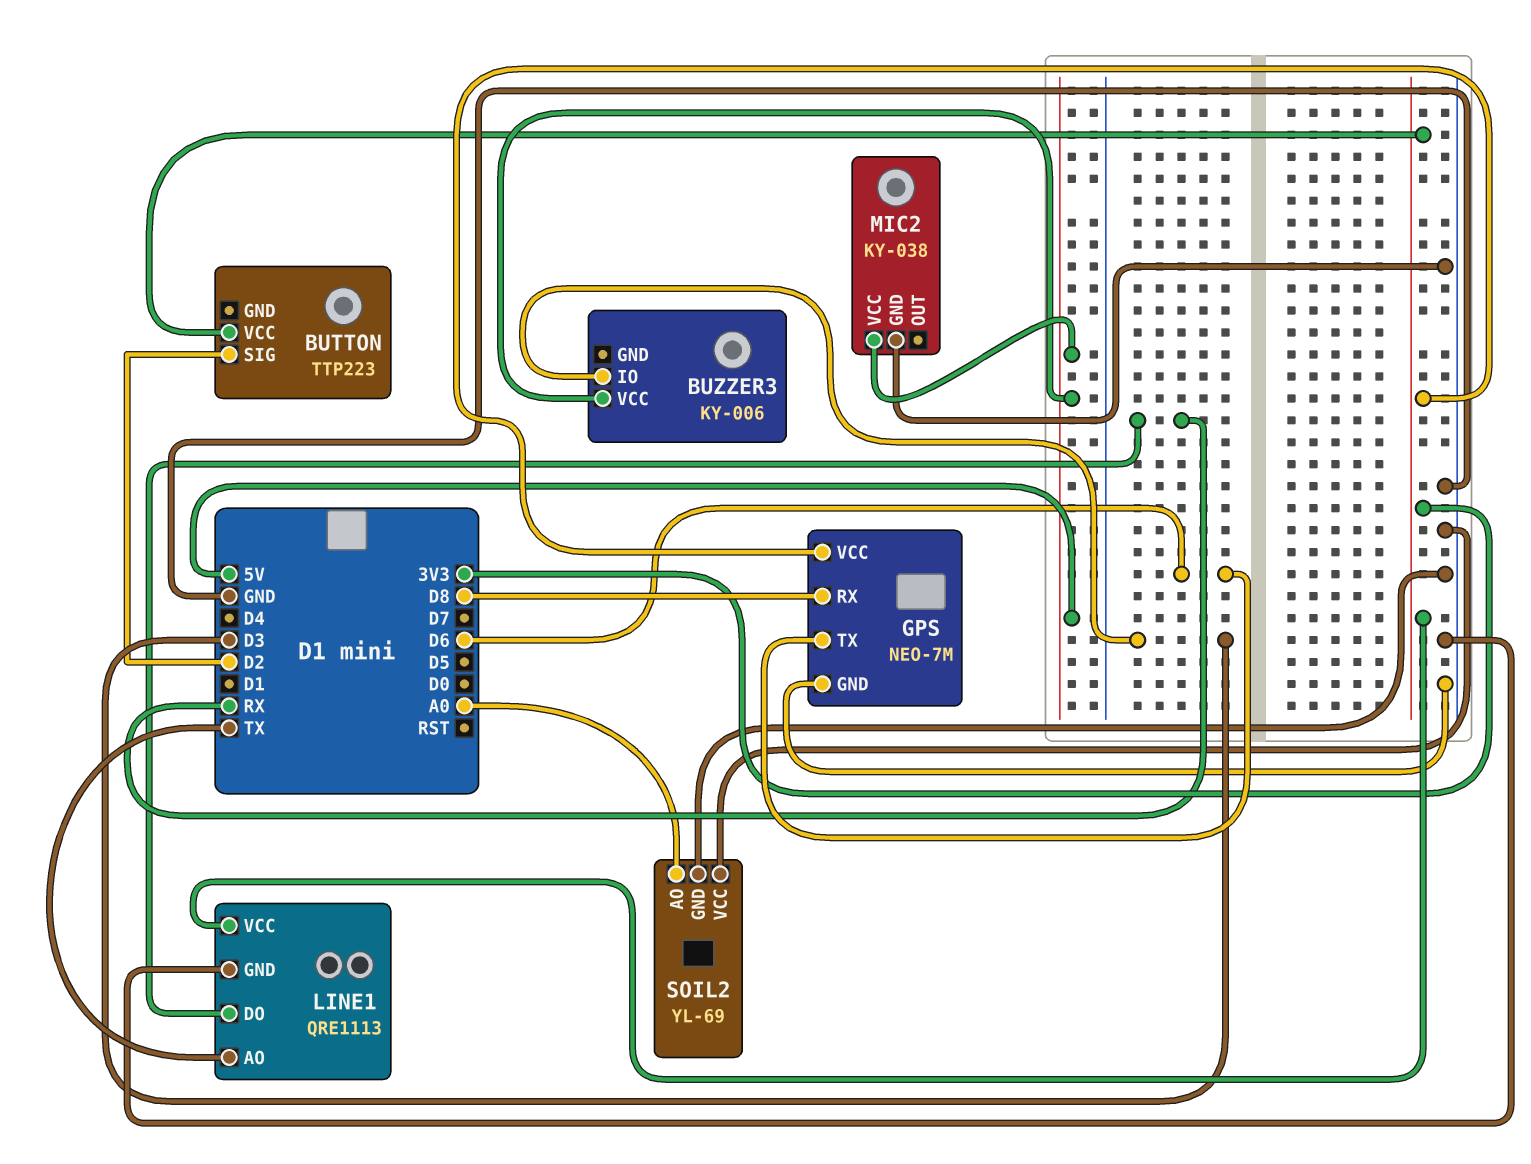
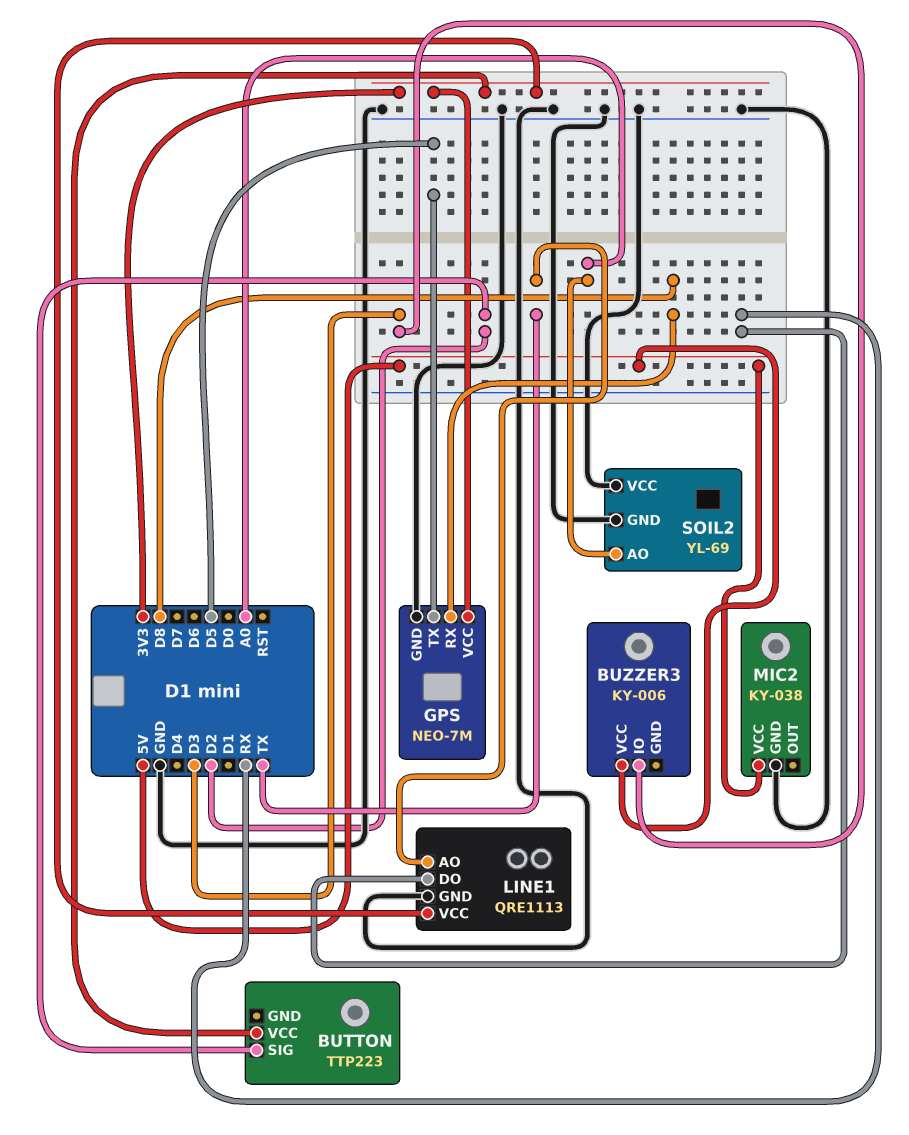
GPS pin TX: D6 -> D5

